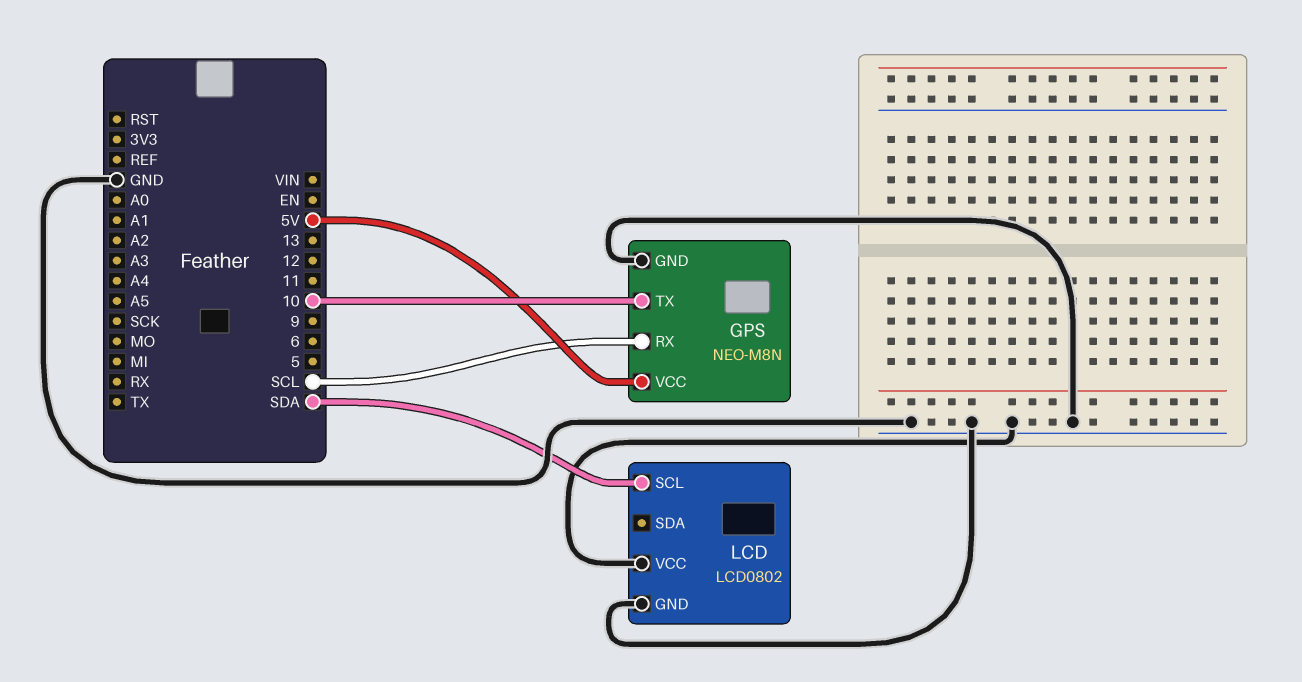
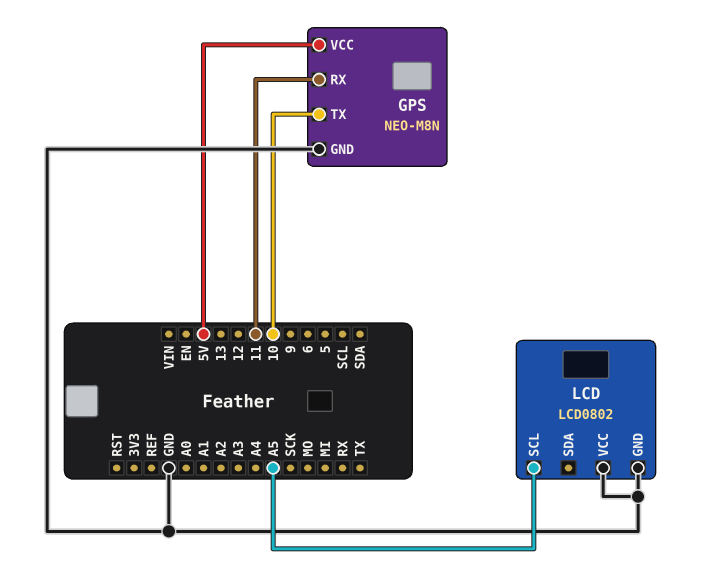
GPS pin RX: SCL -> 11
LCD pin SCL: SDA -> A5

